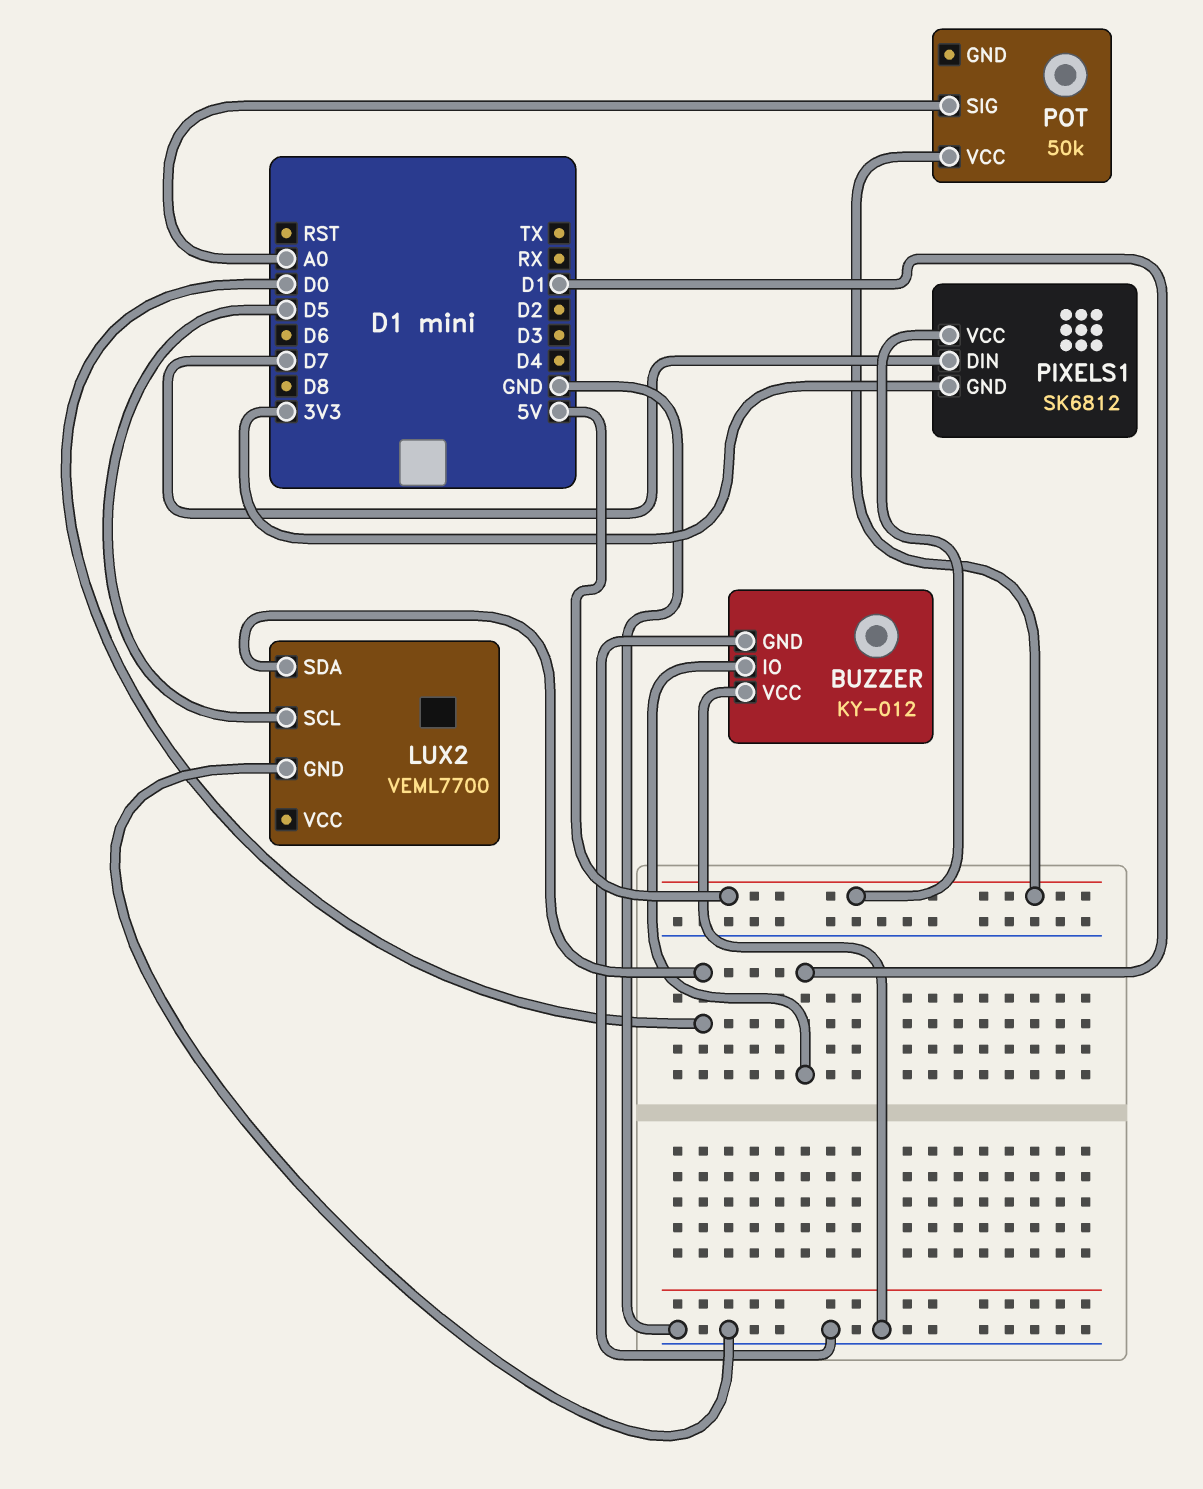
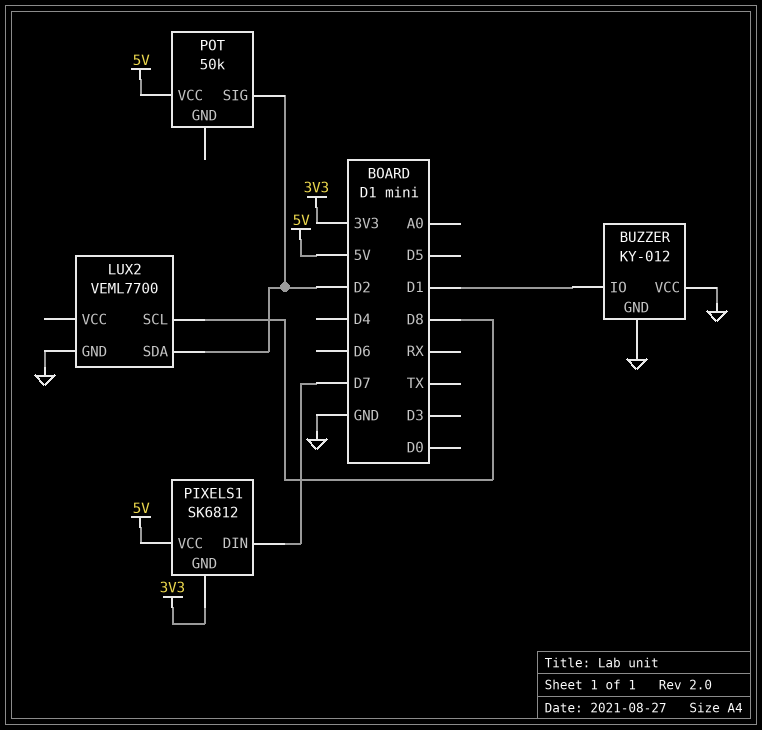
LUX2 pin SCL: D5 -> D8
LUX2 pin SDA: D0 -> D2
POT pin SIG: A0 -> D2

